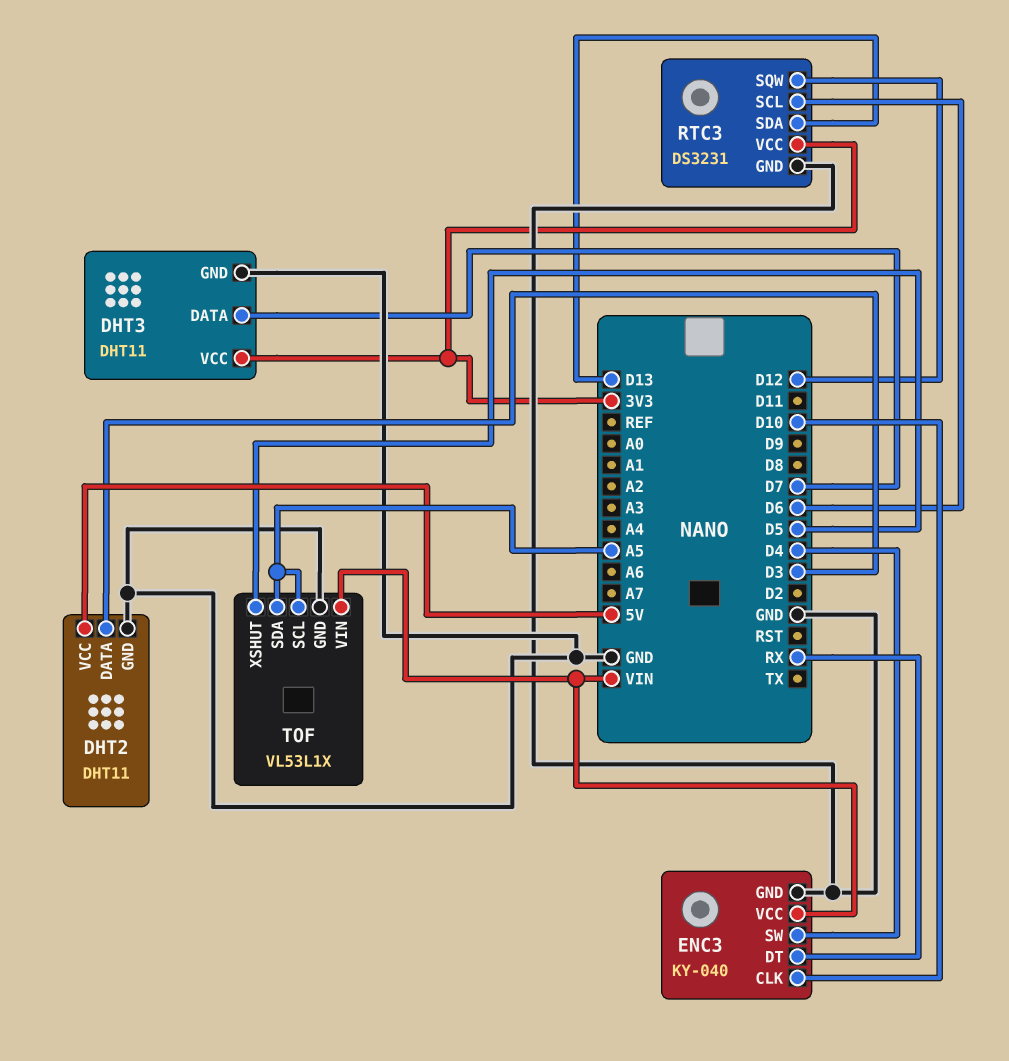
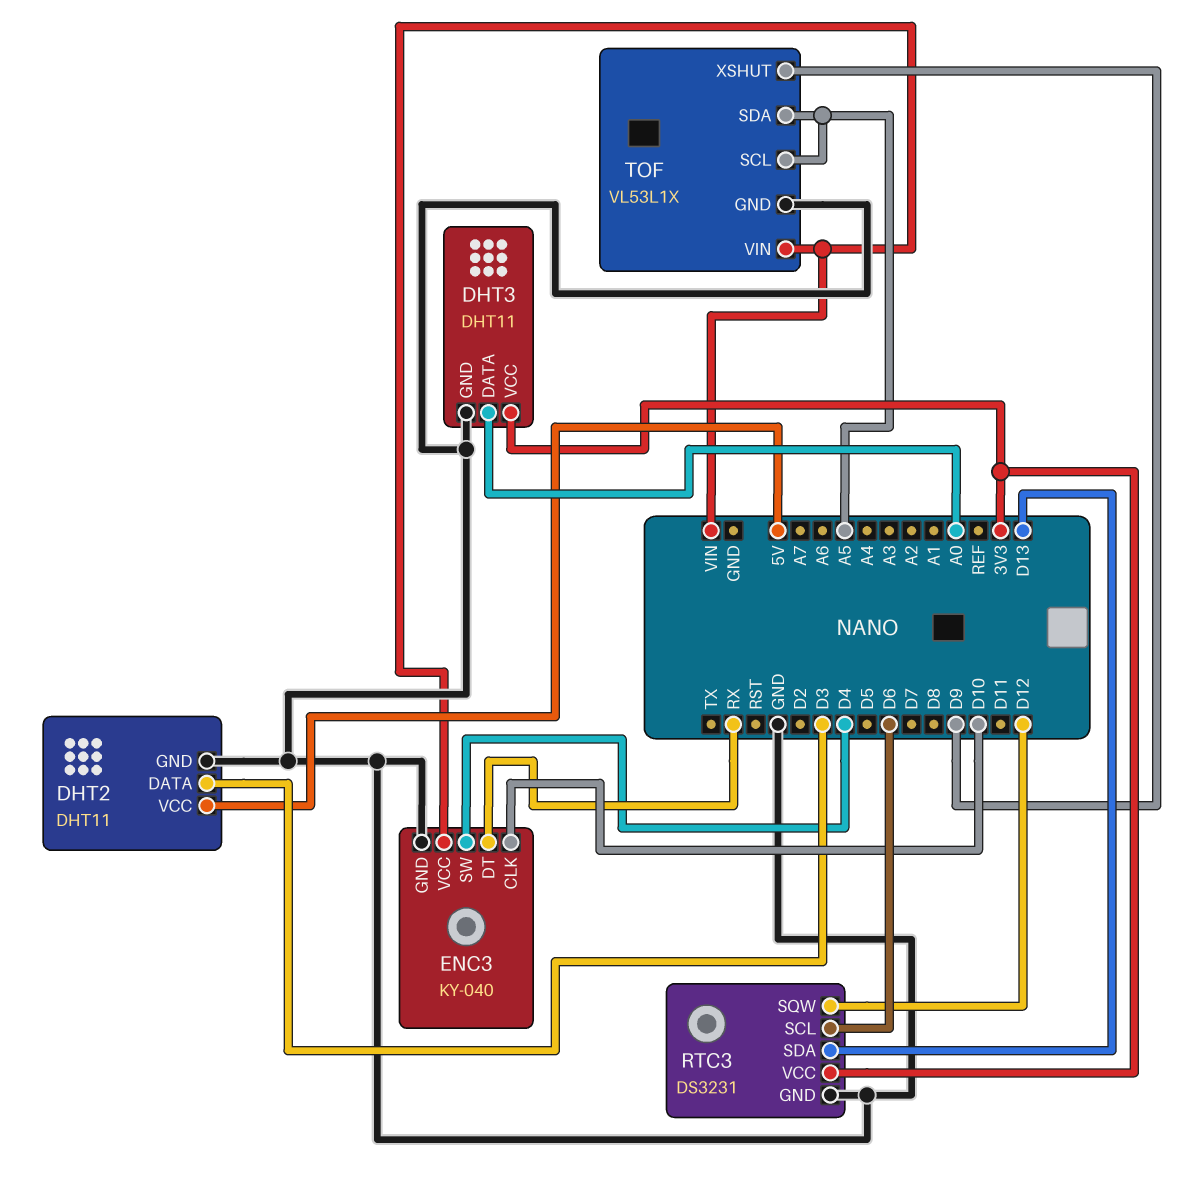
DHT3 pin DATA: D7 -> A0
TOF pin XSHUT: D5 -> D9

